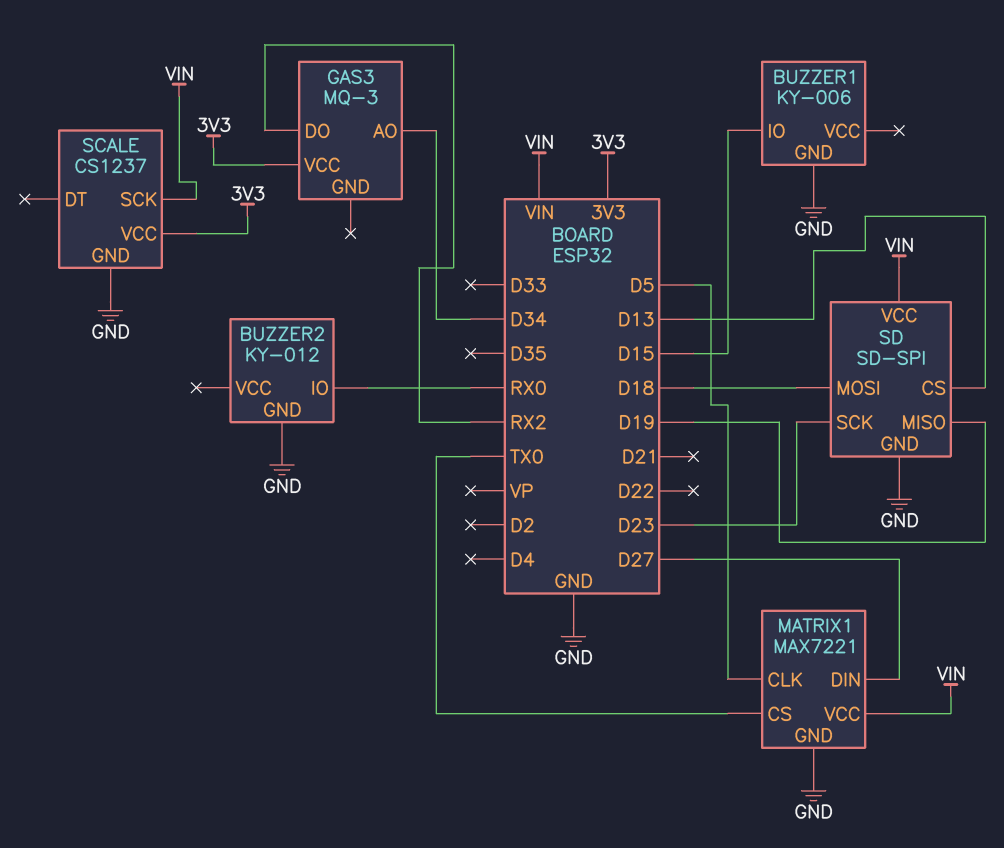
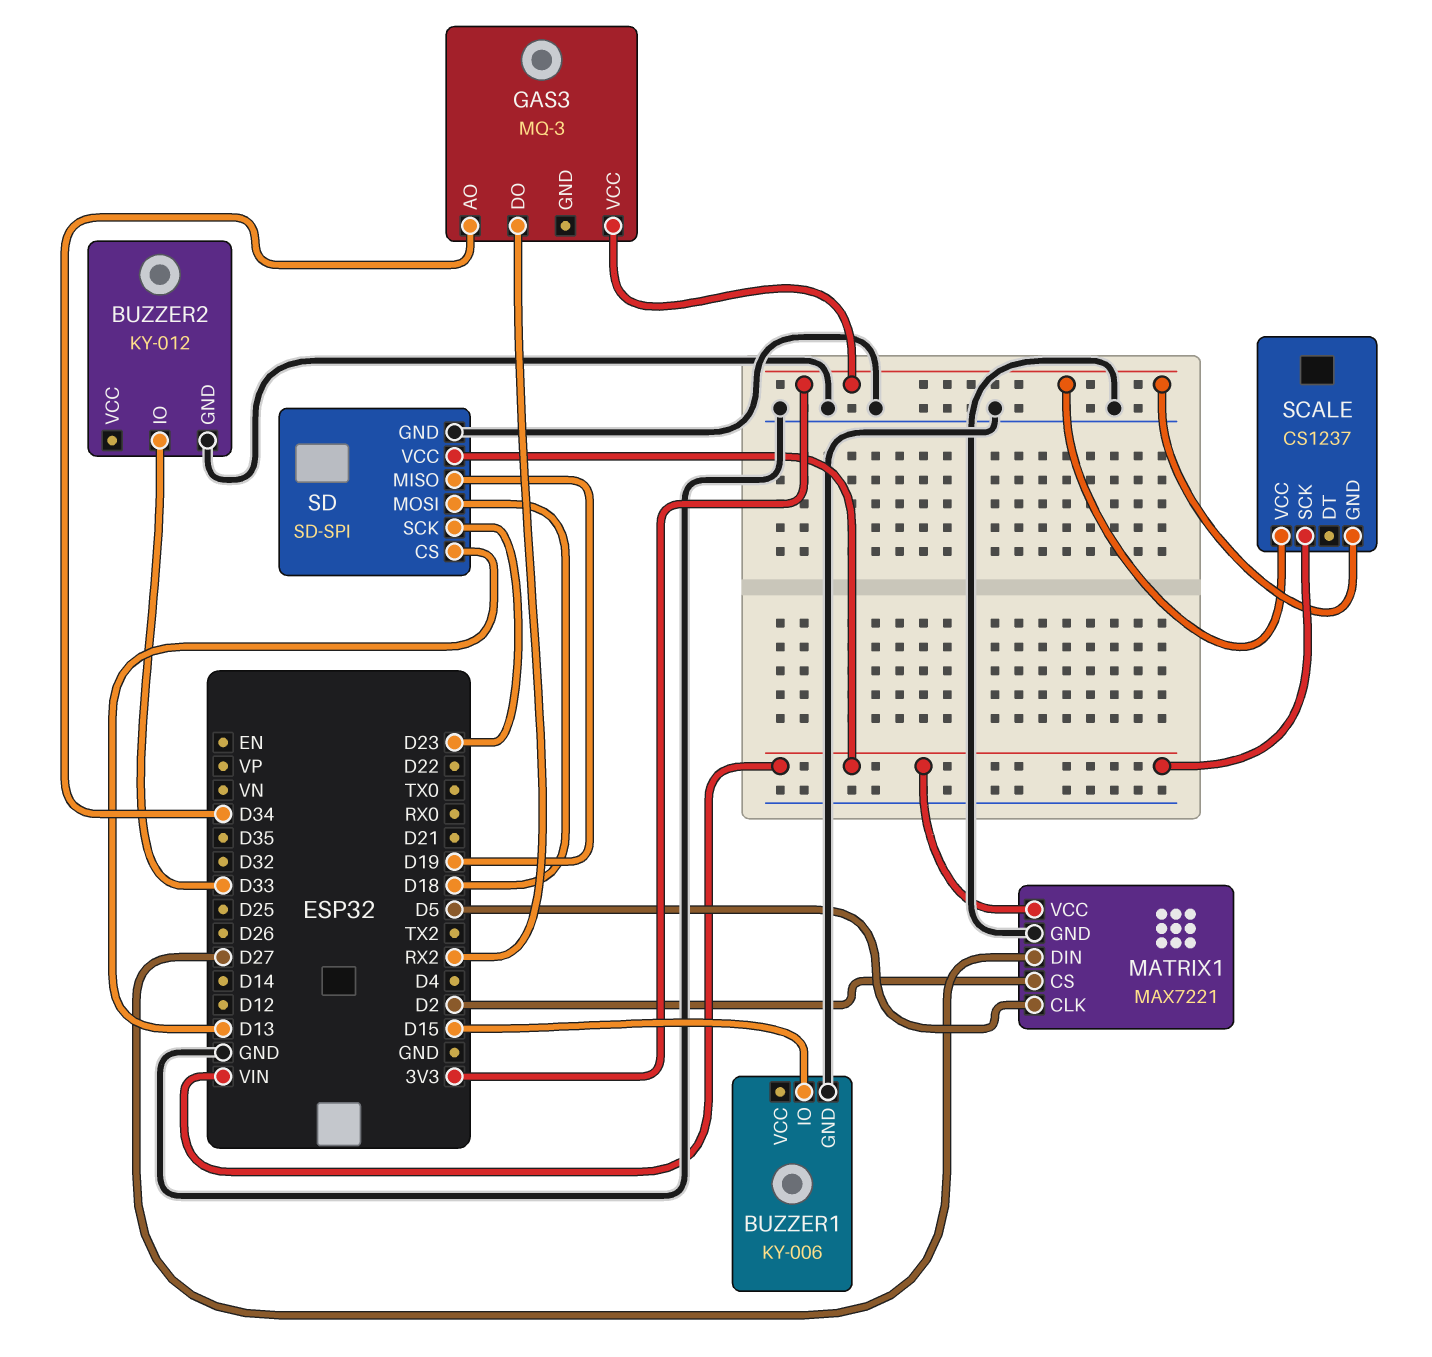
BUZZER2 pin IO: RX0 -> D33
MATRIX1 pin CS: TX0 -> D2
SCALE pin GND: GND -> 3V3

